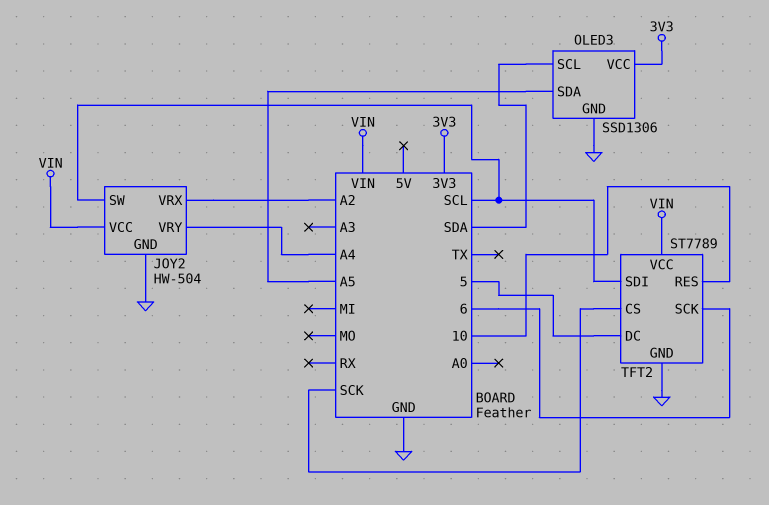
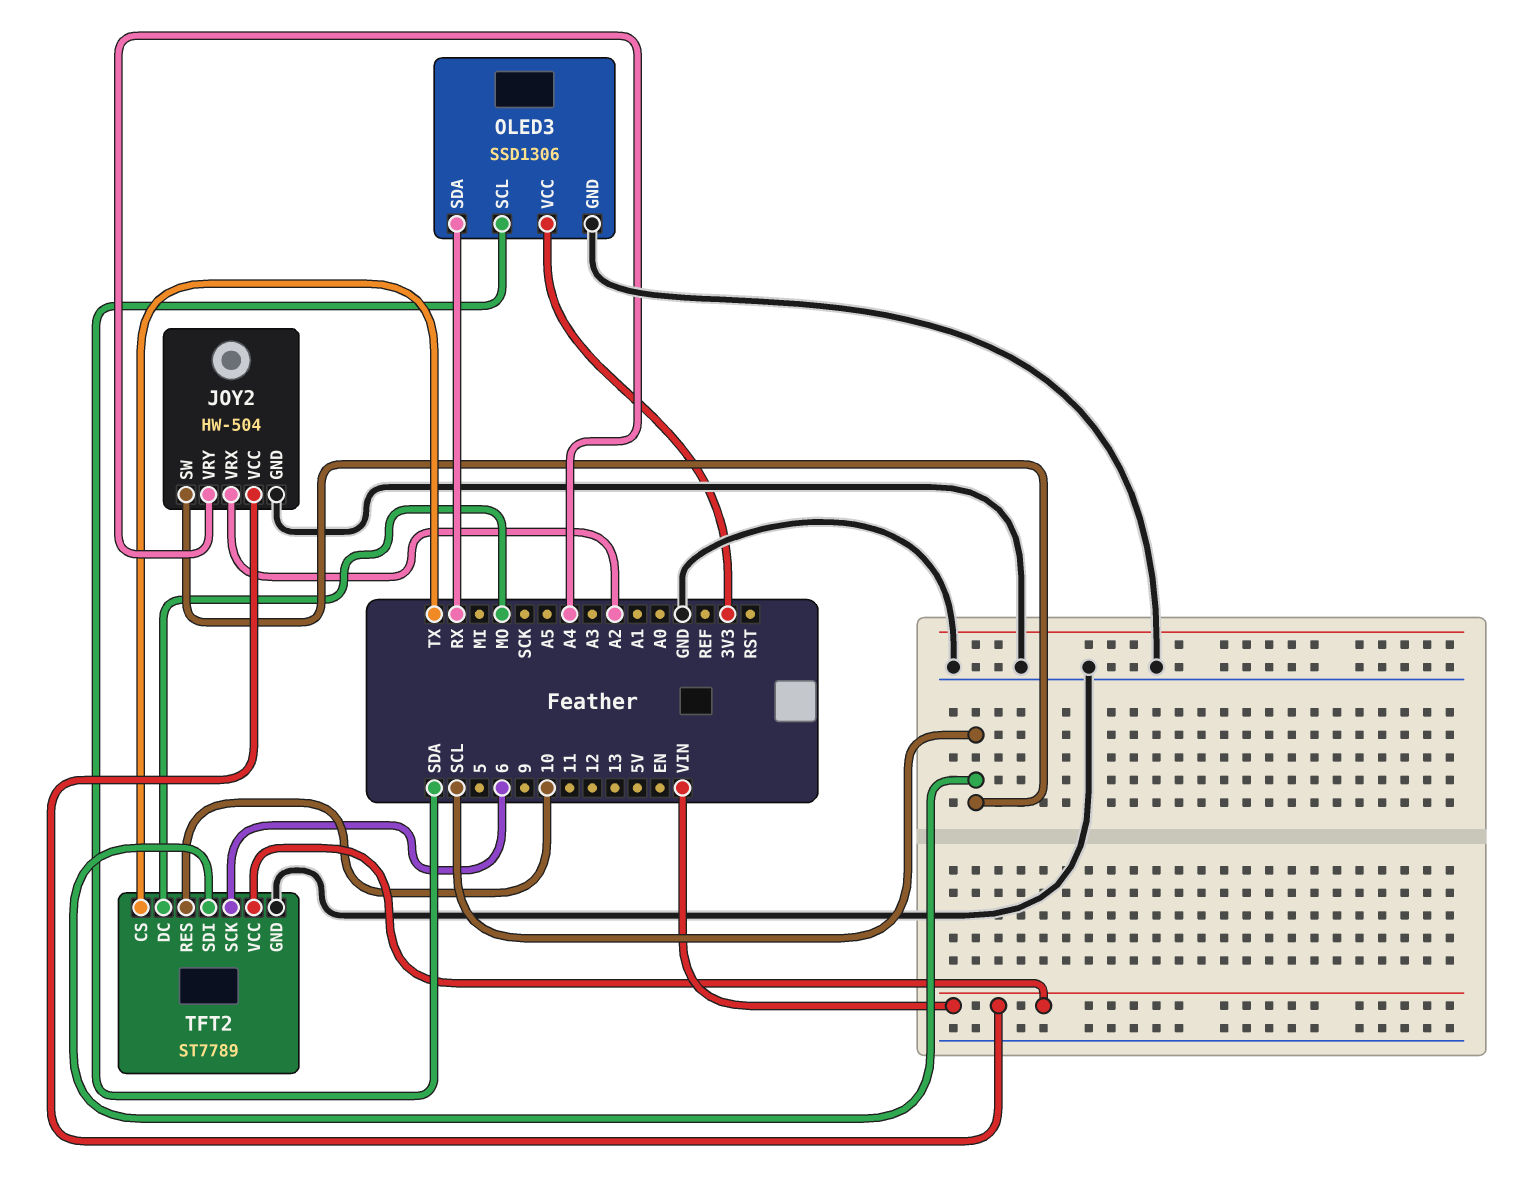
OLED3 pin SDA: A5 -> RX
TFT2 pin CS: SCK -> TX
TFT2 pin DC: 5 -> MO

